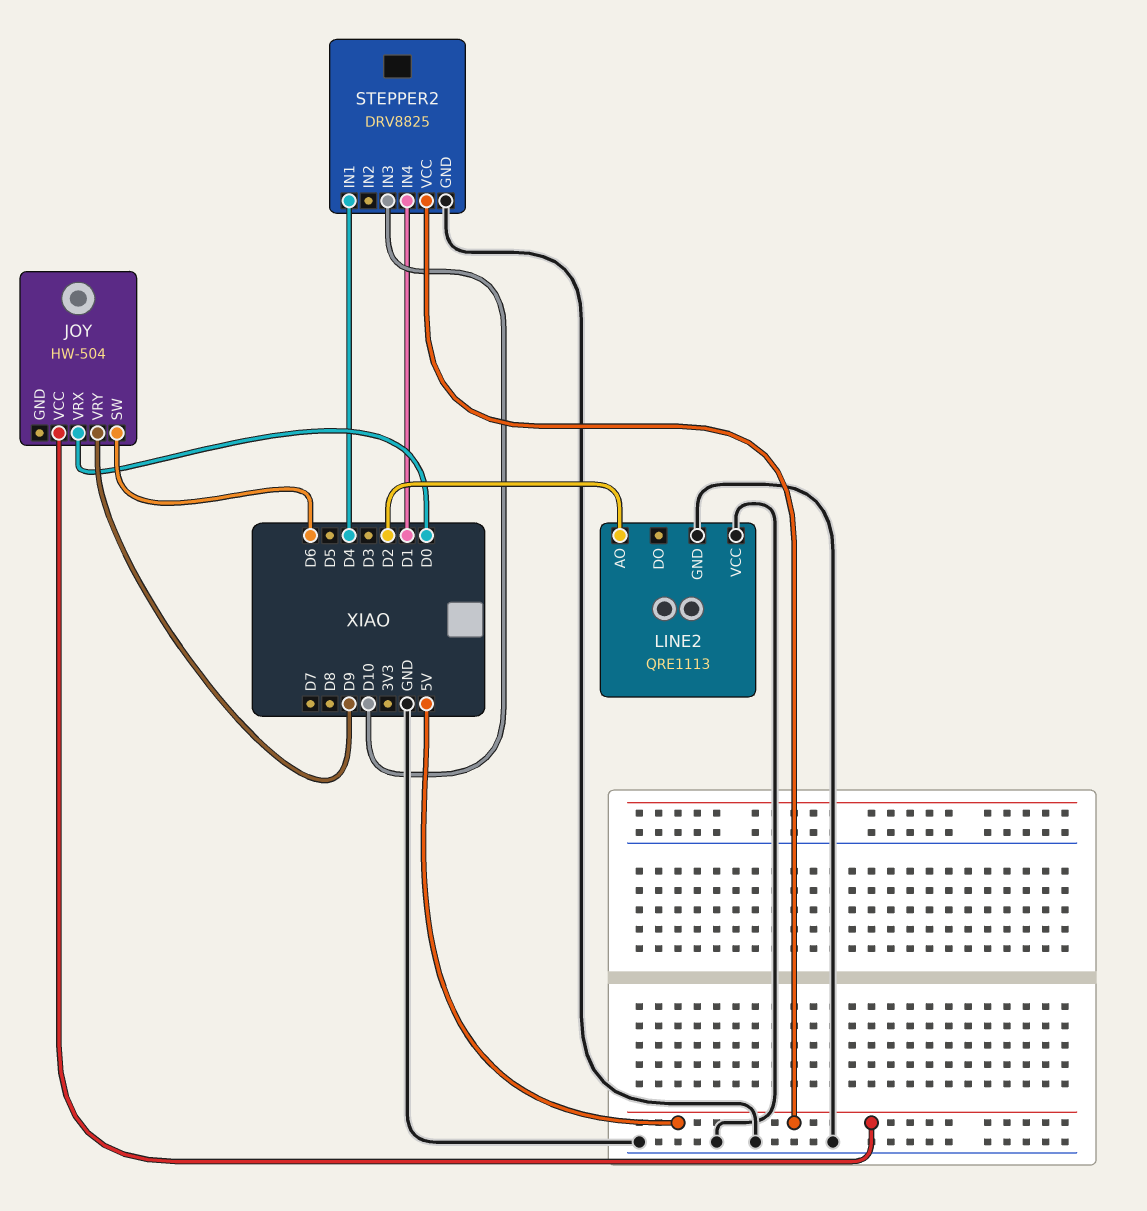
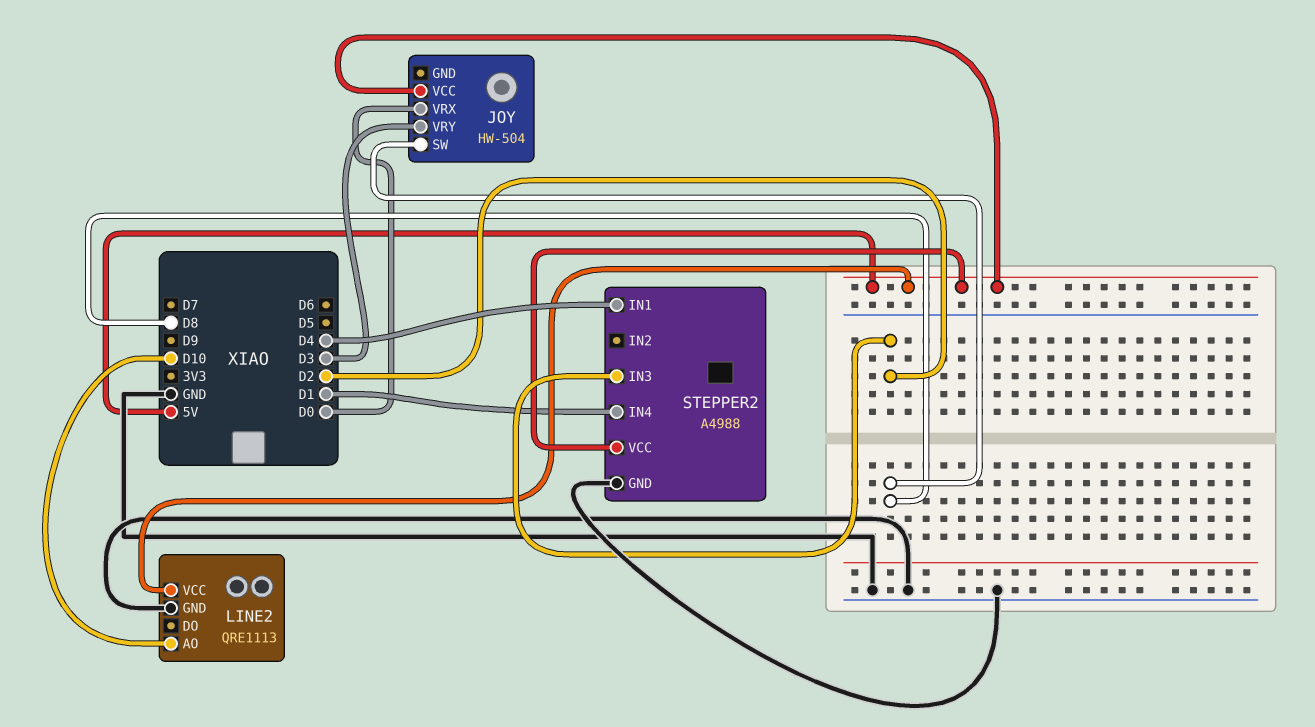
JOY pin SW: D6 -> D8
JOY pin VRY: D9 -> D3
LINE2 pin AO: D2 -> D10
LINE2 pin VCC: GND -> 5V
STEPPER2: DRV8825 -> A4988
STEPPER2 pin IN3: D10 -> D2

